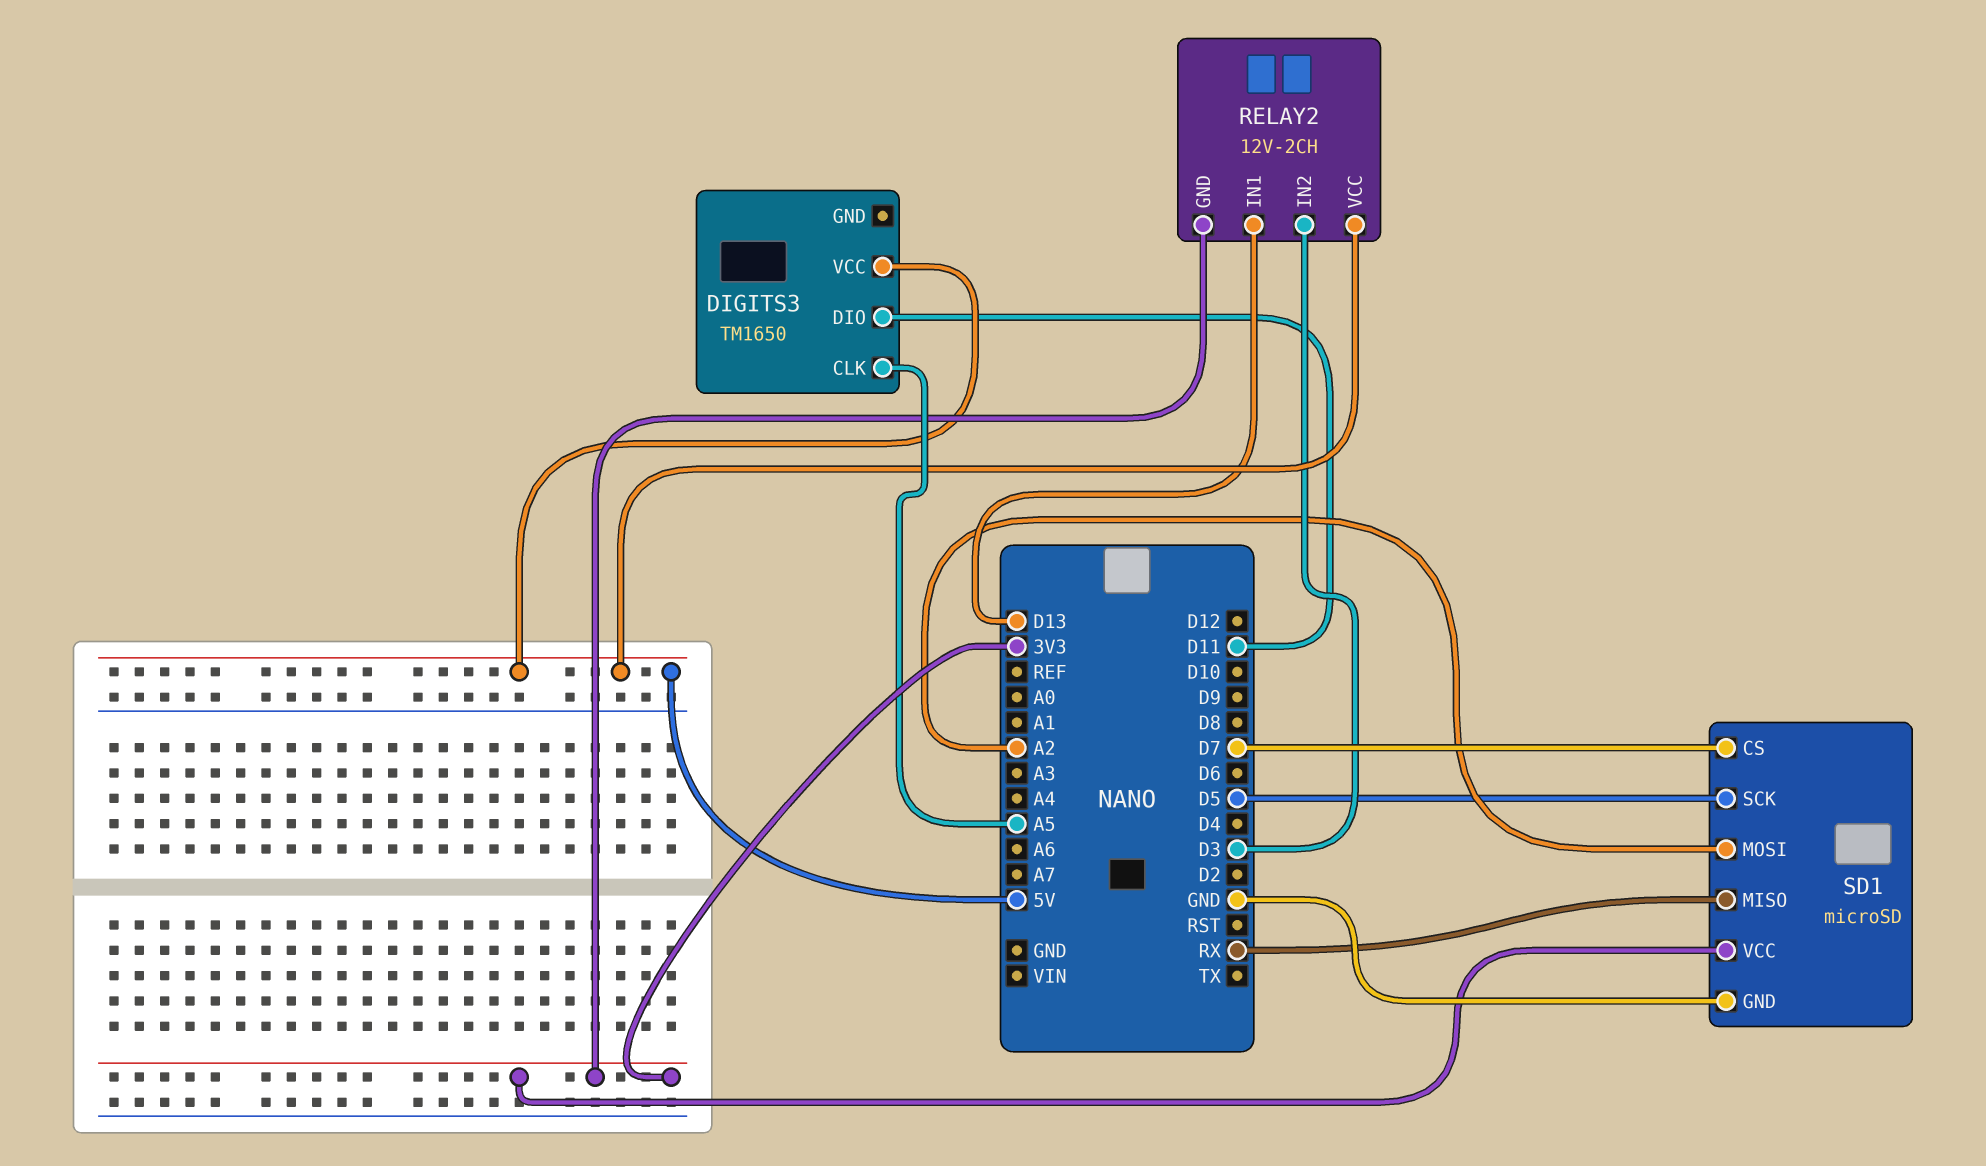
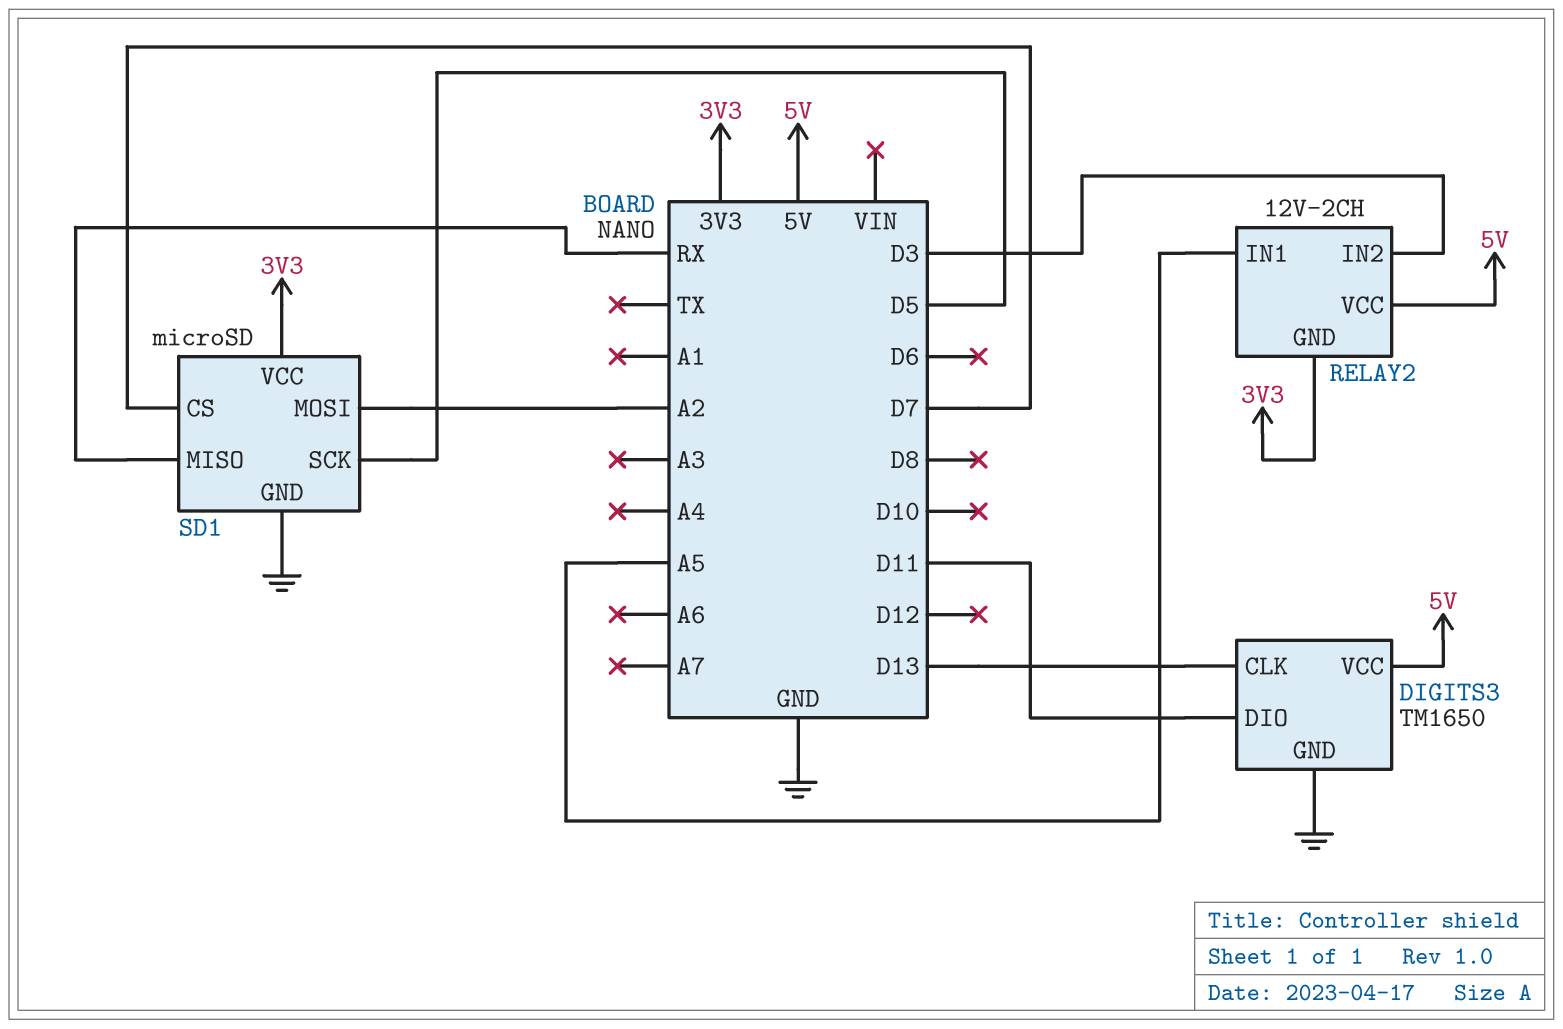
DIGITS3 pin CLK: A5 -> D13
DIGITS3 pin GND: none -> GND
RELAY2 pin IN1: D13 -> A5

